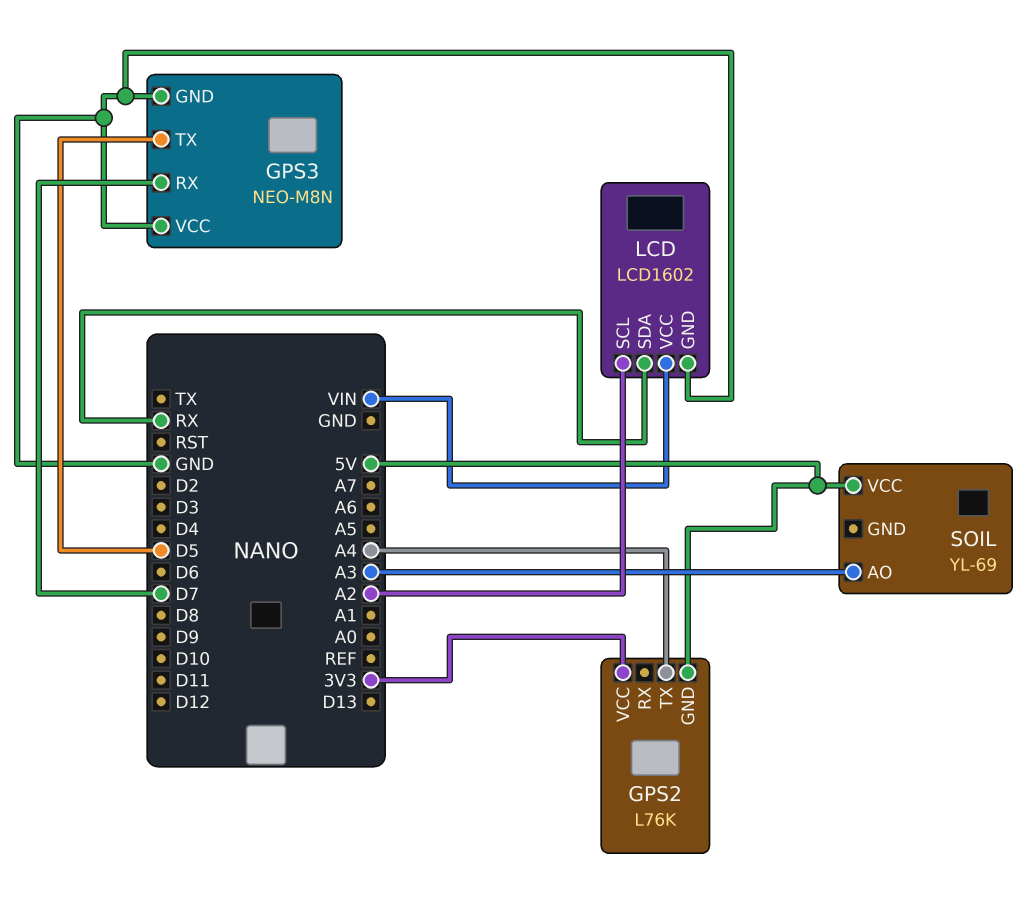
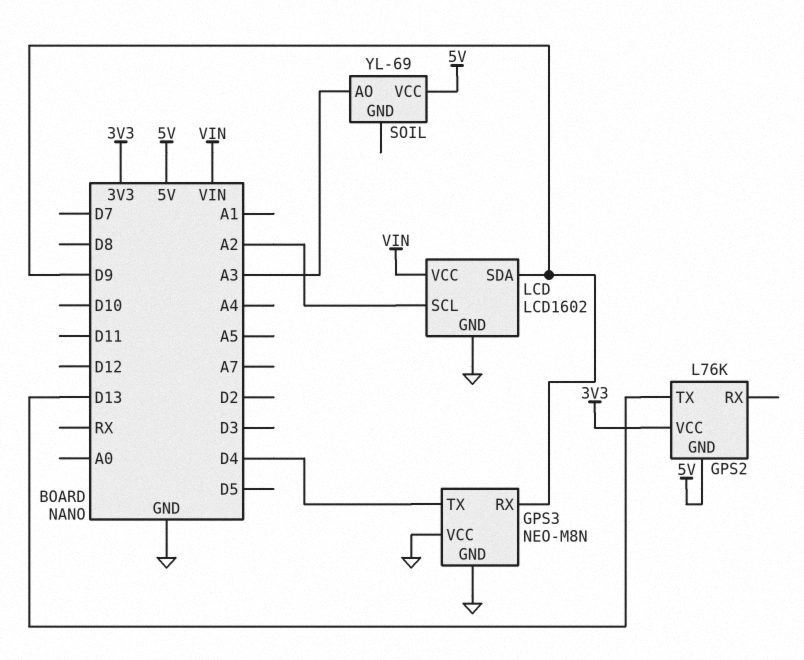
GPS2 pin TX: A4 -> D13
GPS3 pin RX: D7 -> D9
GPS3 pin TX: D5 -> D4
LCD pin SDA: RX -> D9

